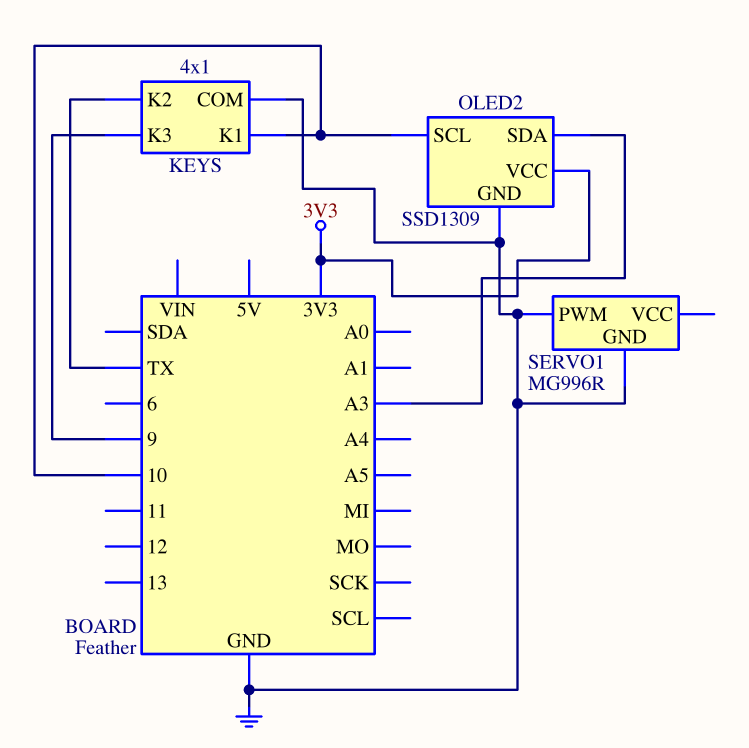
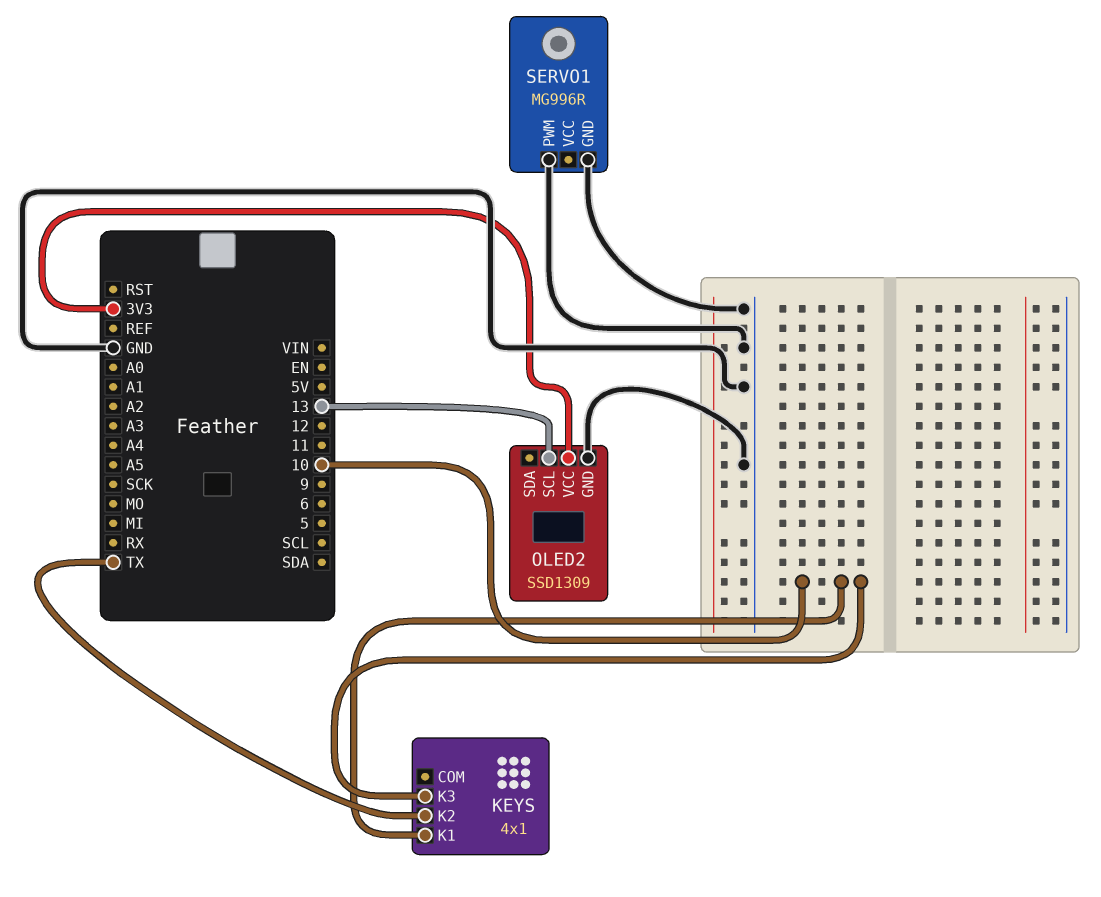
KEYS pin COM: GND -> none
KEYS pin K3: 9 -> 10
OLED2 pin SCL: 10 -> 13
OLED2 pin SDA: A3 -> none

